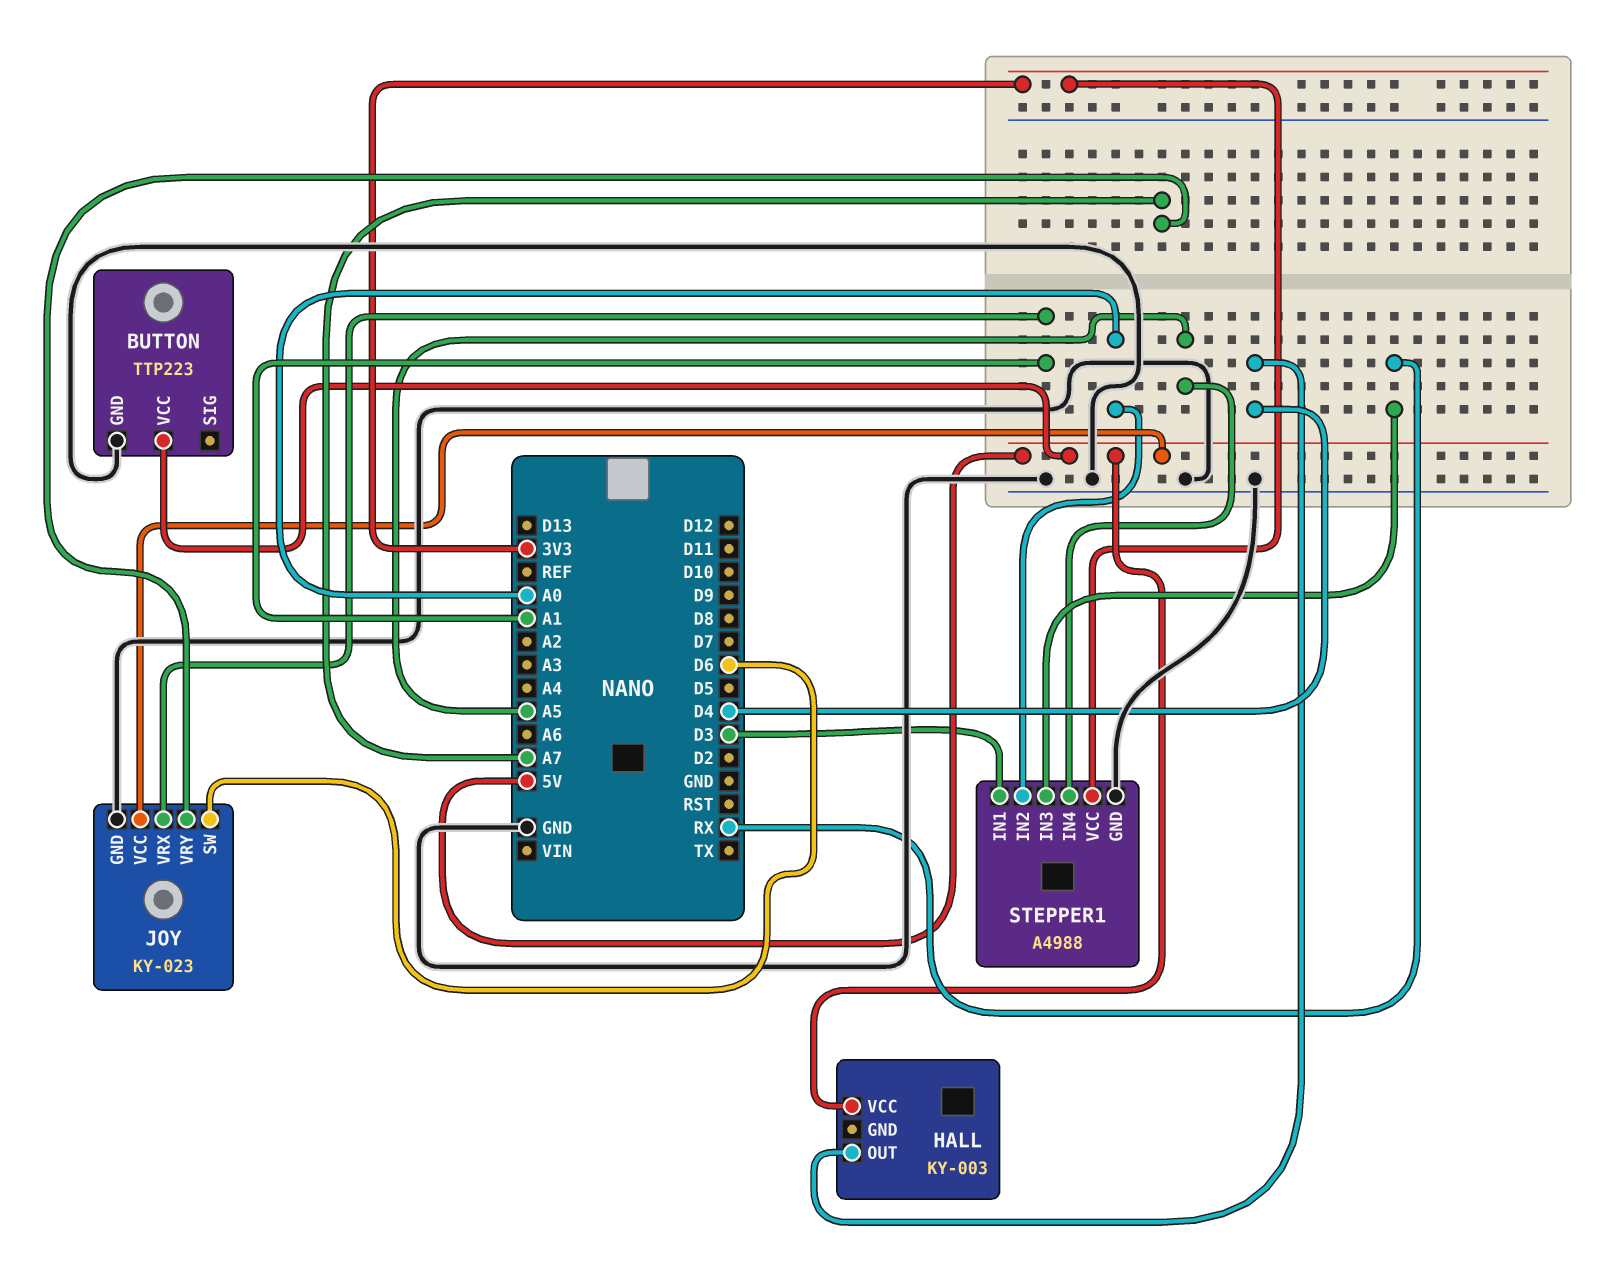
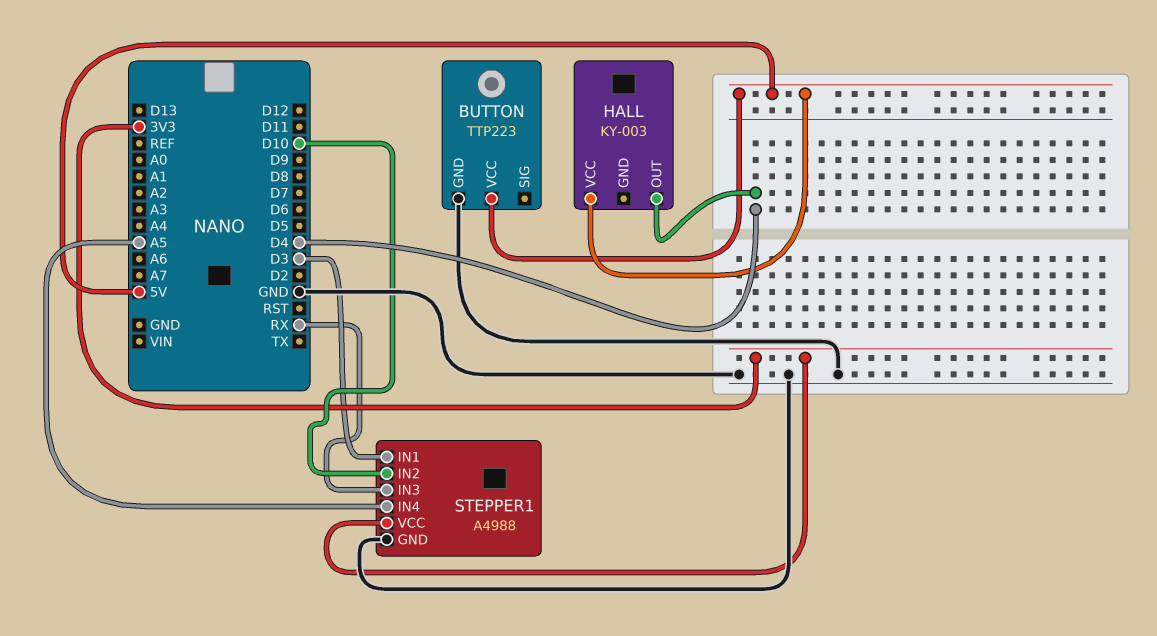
JOY: KY-023 -> none
JOY pin GND: GND -> none
JOY pin SW: D6 -> none
JOY pin VCC: 5V -> none
JOY pin VRX: A1 -> none
JOY pin VRY: A7 -> none
STEPPER1 pin IN2: A0 -> D10

